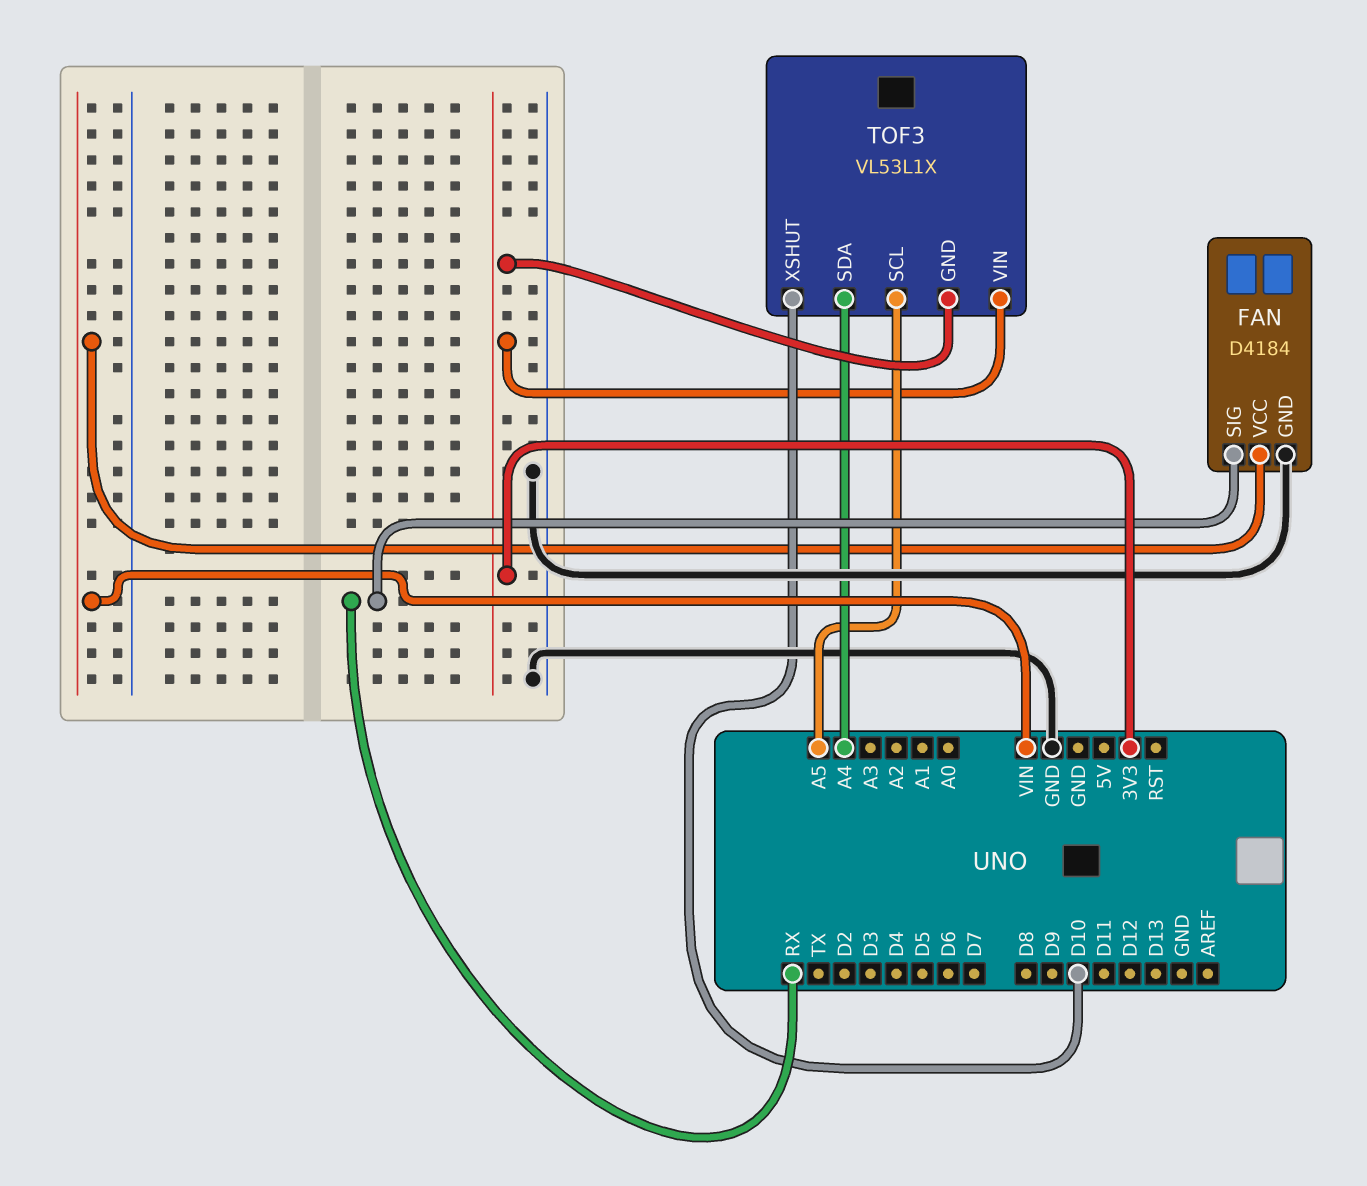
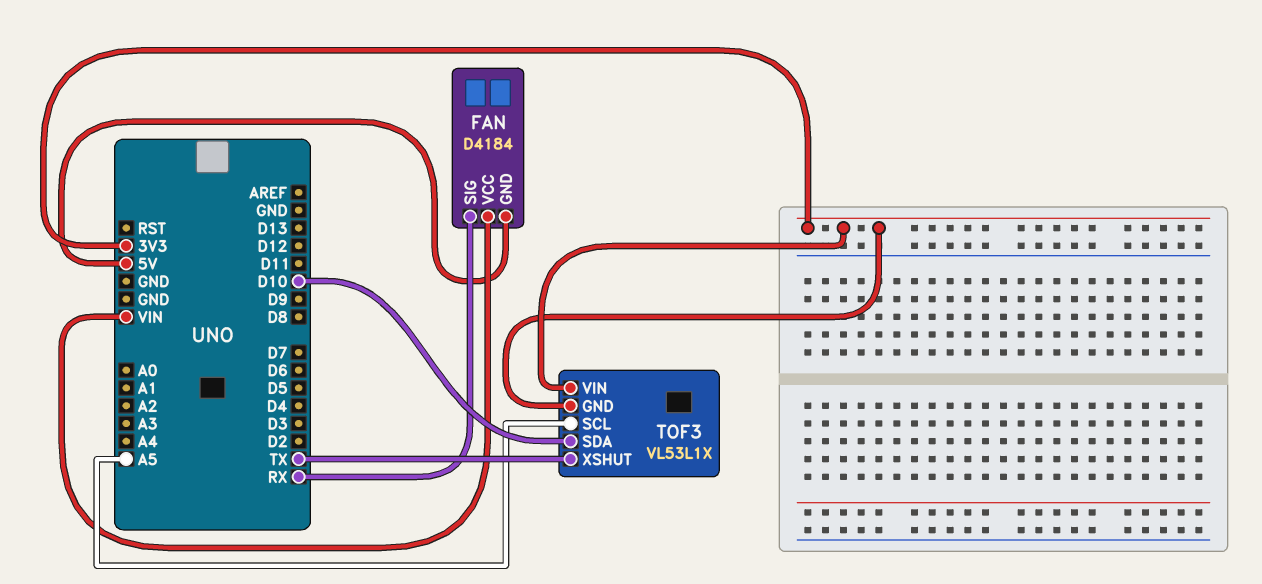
FAN pin GND: GND -> 5V
TOF3 pin SDA: A4 -> D10
TOF3 pin XSHUT: D10 -> TX

